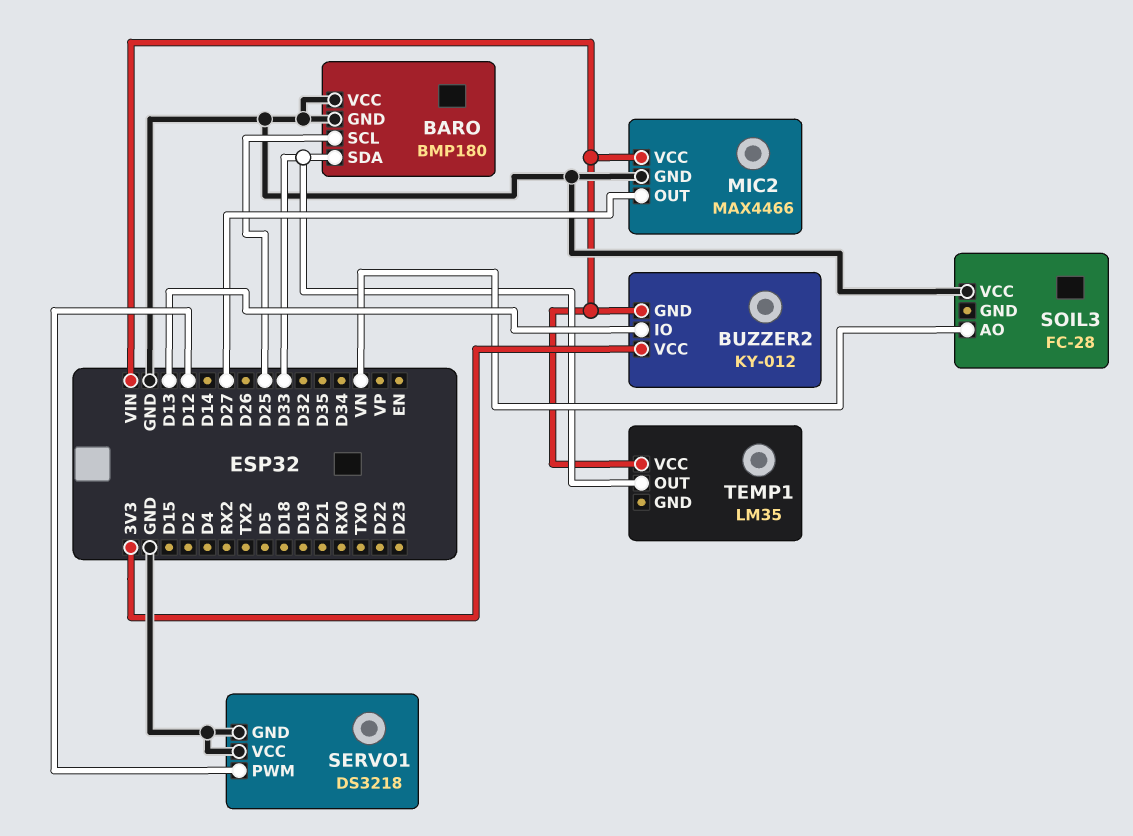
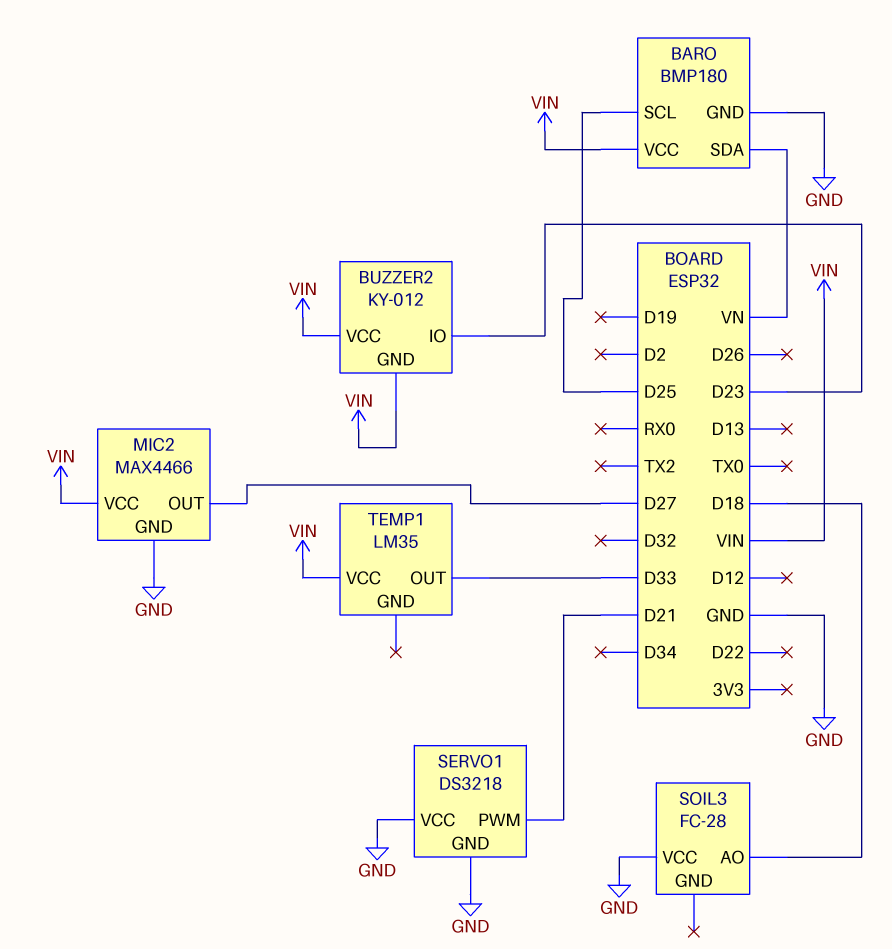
BARO pin SDA: D33 -> VN
BARO pin VCC: GND -> VIN
BUZZER2 pin IO: D13 -> D23
BUZZER2 pin VCC: 3V3 -> VIN
SERVO1 pin PWM: D12 -> D21
SOIL3 pin AO: VN -> D18

